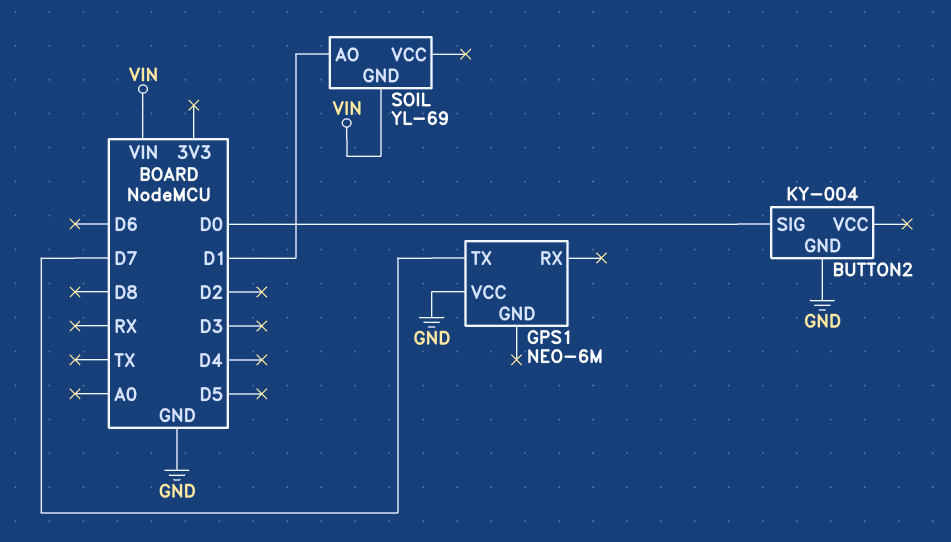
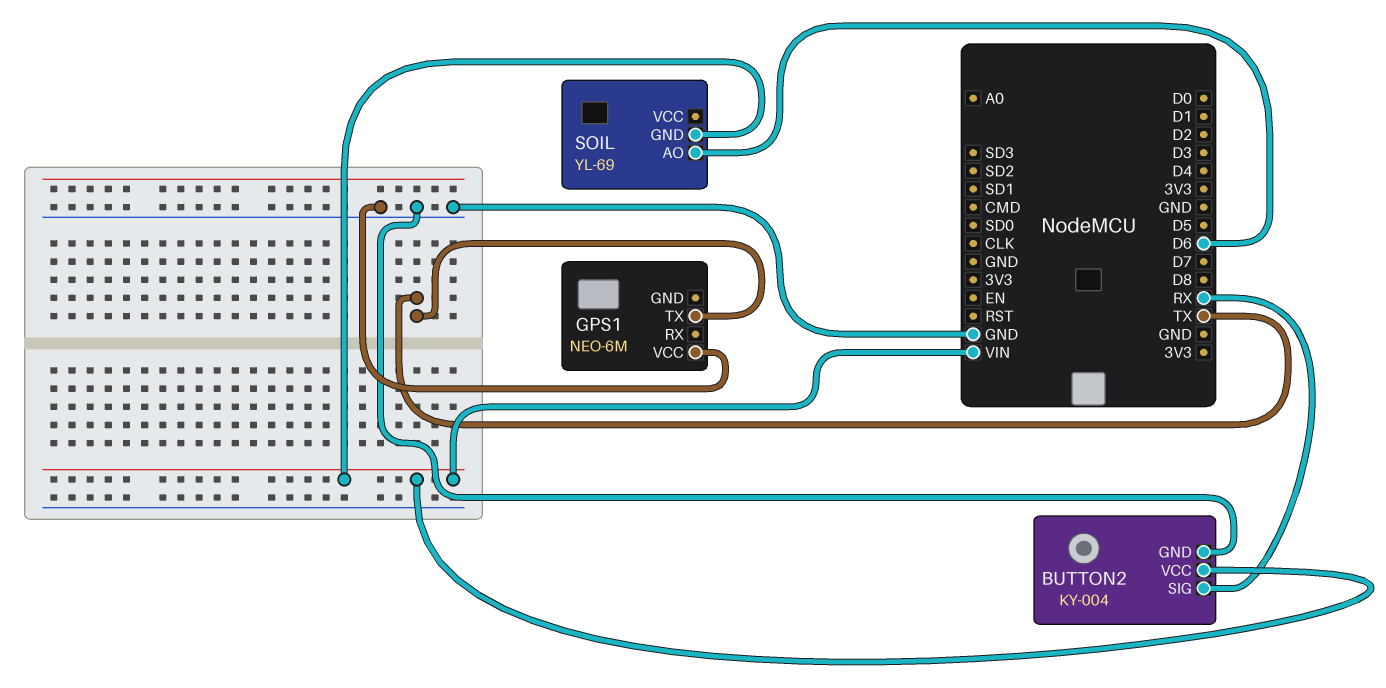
BUTTON2 pin SIG: D0 -> RX
BUTTON2 pin VCC: none -> VIN
GPS1 pin TX: D7 -> TX
SOIL pin AO: D1 -> D6

